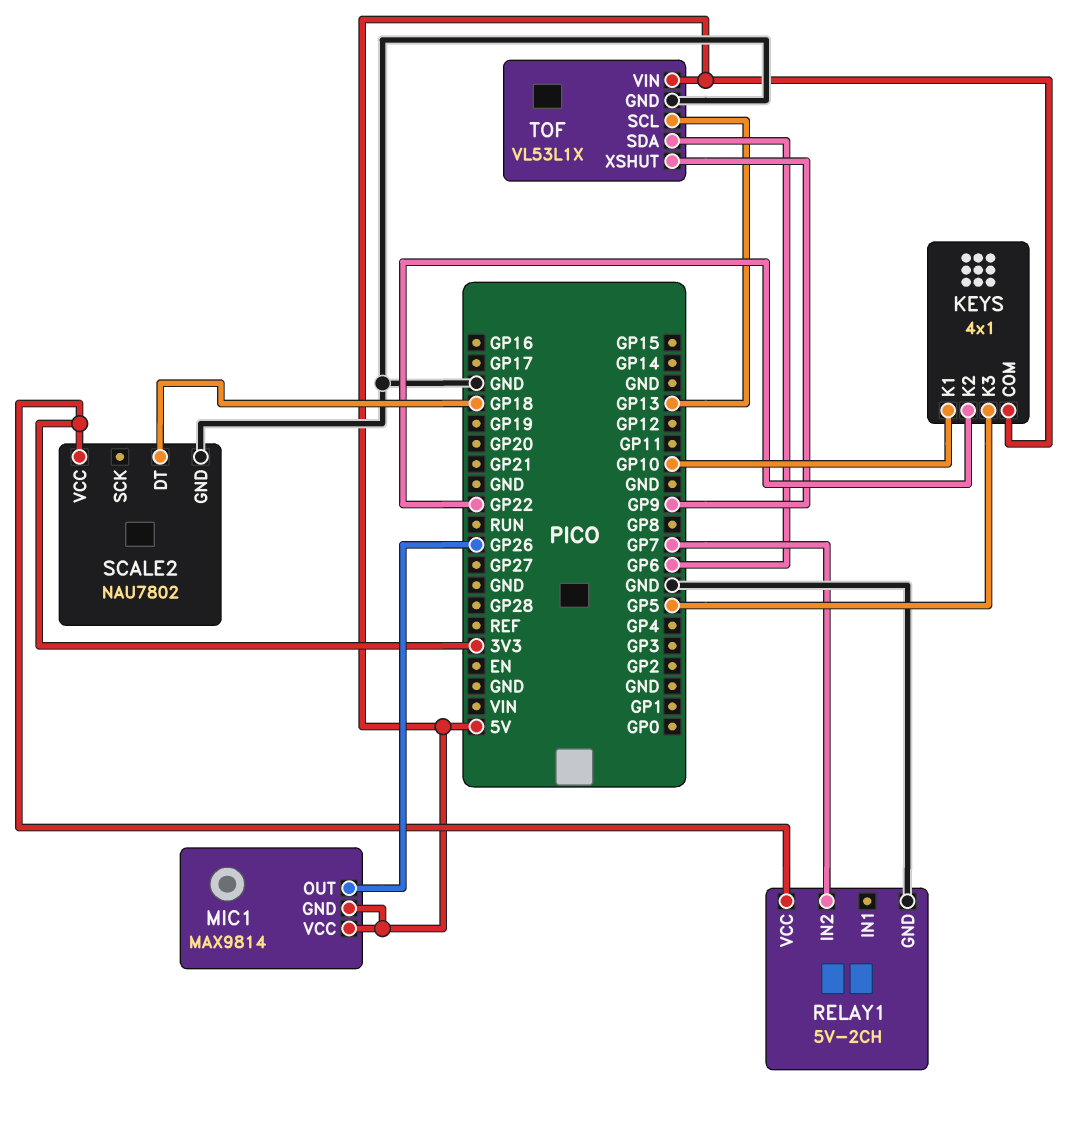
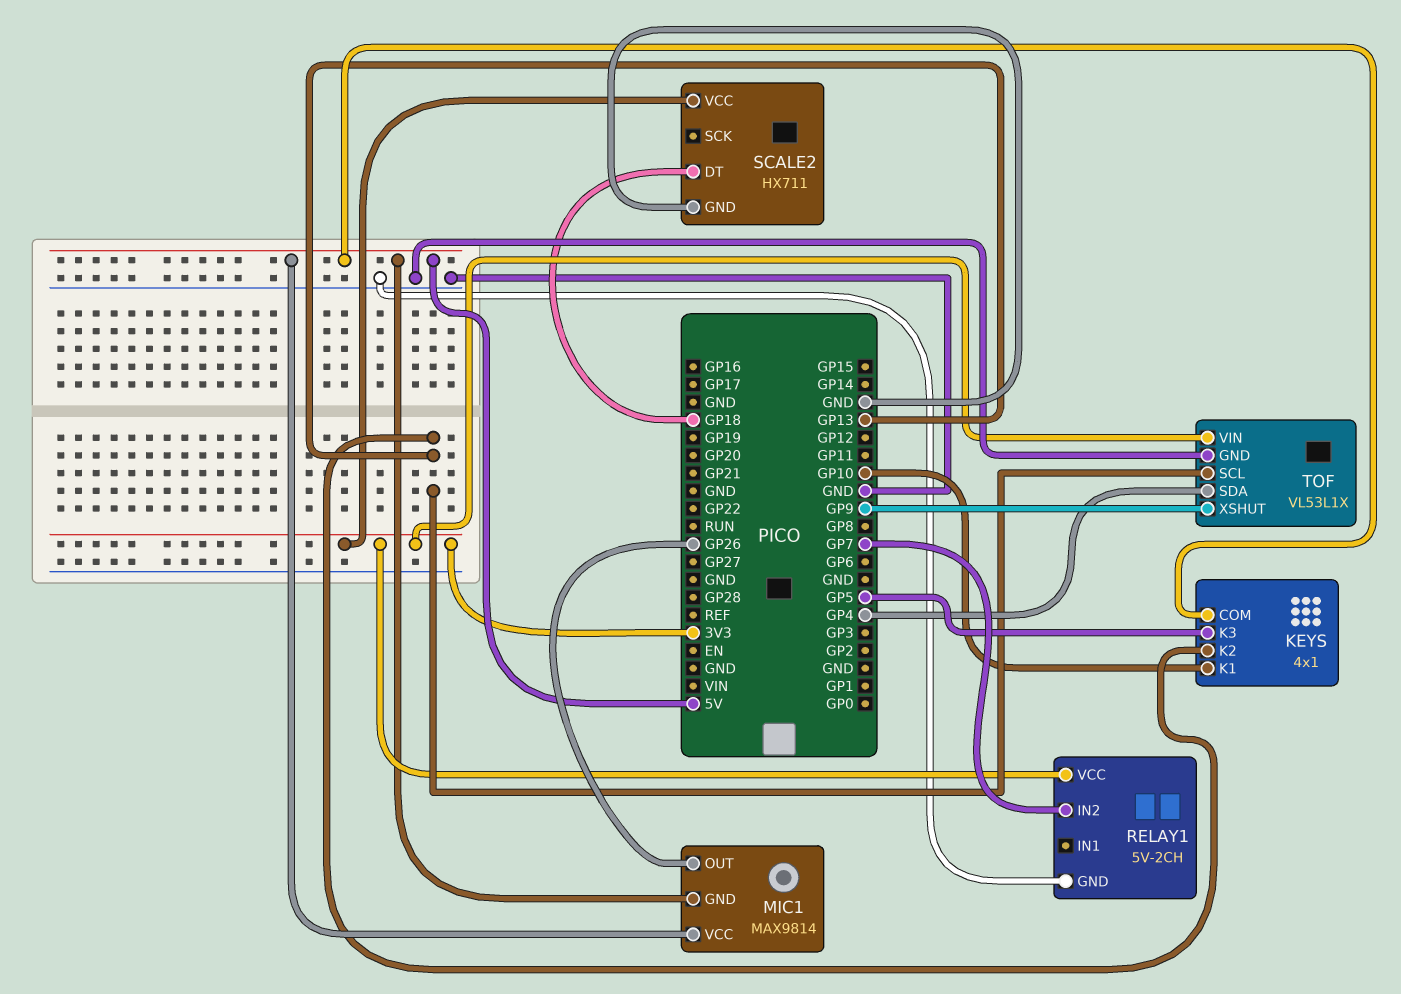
KEYS pin K2: GP22 -> GP13
SCALE2: NAU7802 -> HX711
TOF pin SDA: GP6 -> GP4
TOF pin VIN: 5V -> 3V3

